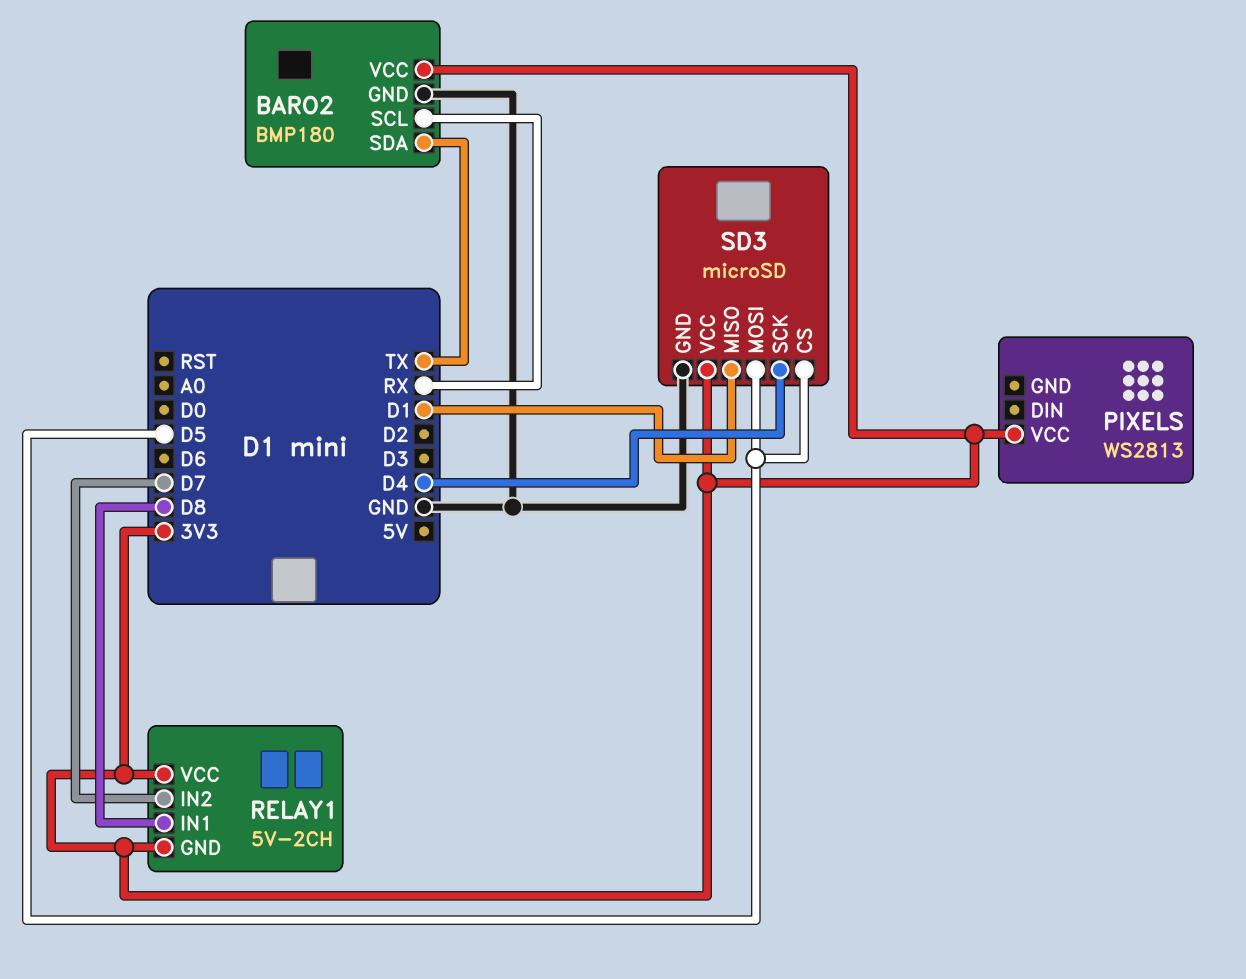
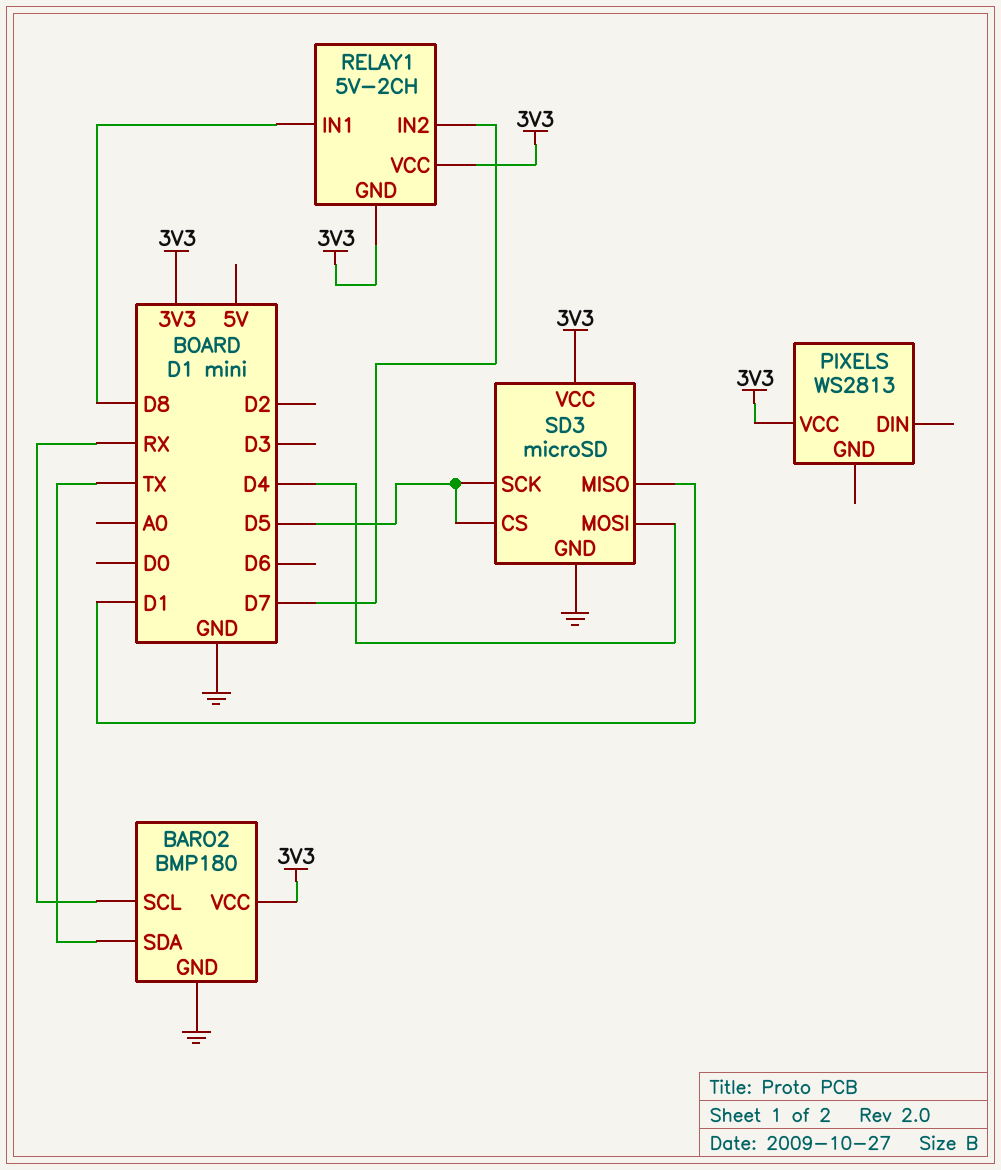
SD3 pin MOSI: D5 -> D4
SD3 pin SCK: D4 -> D5

